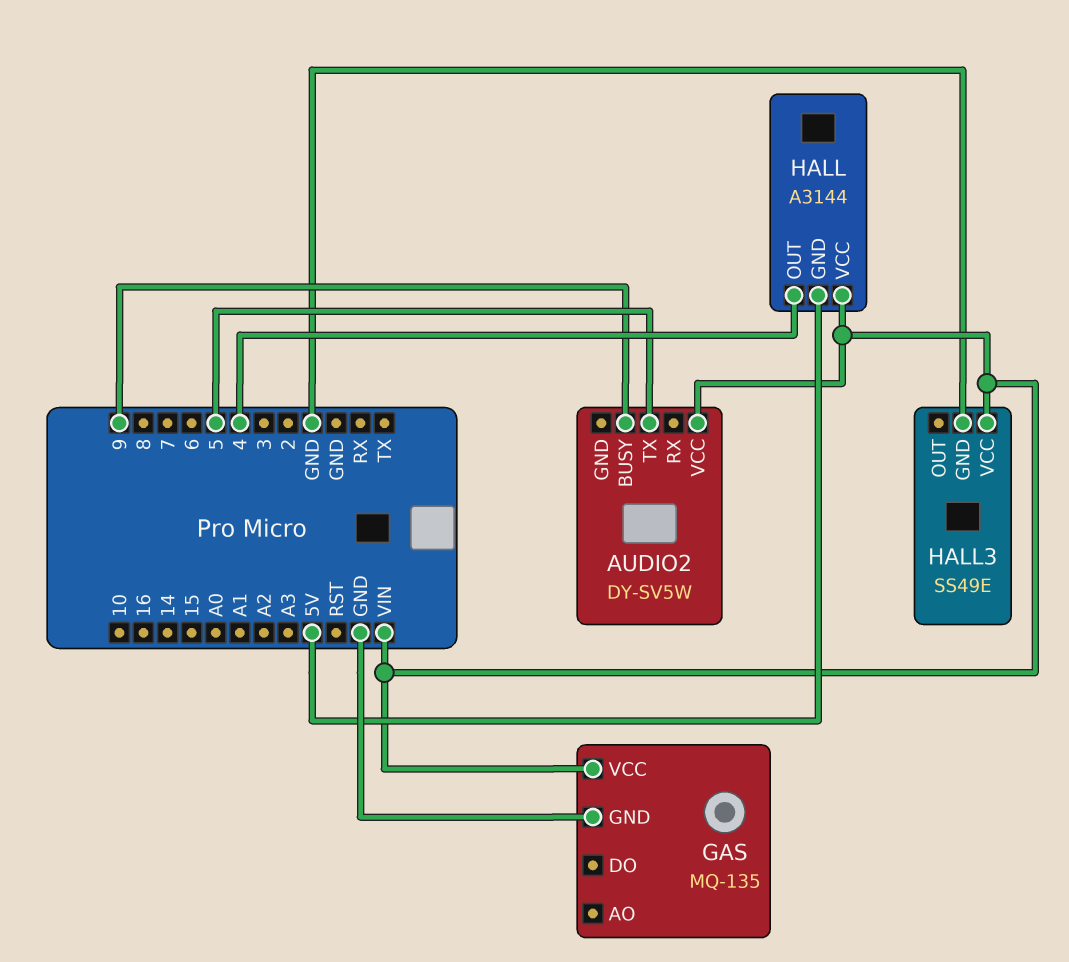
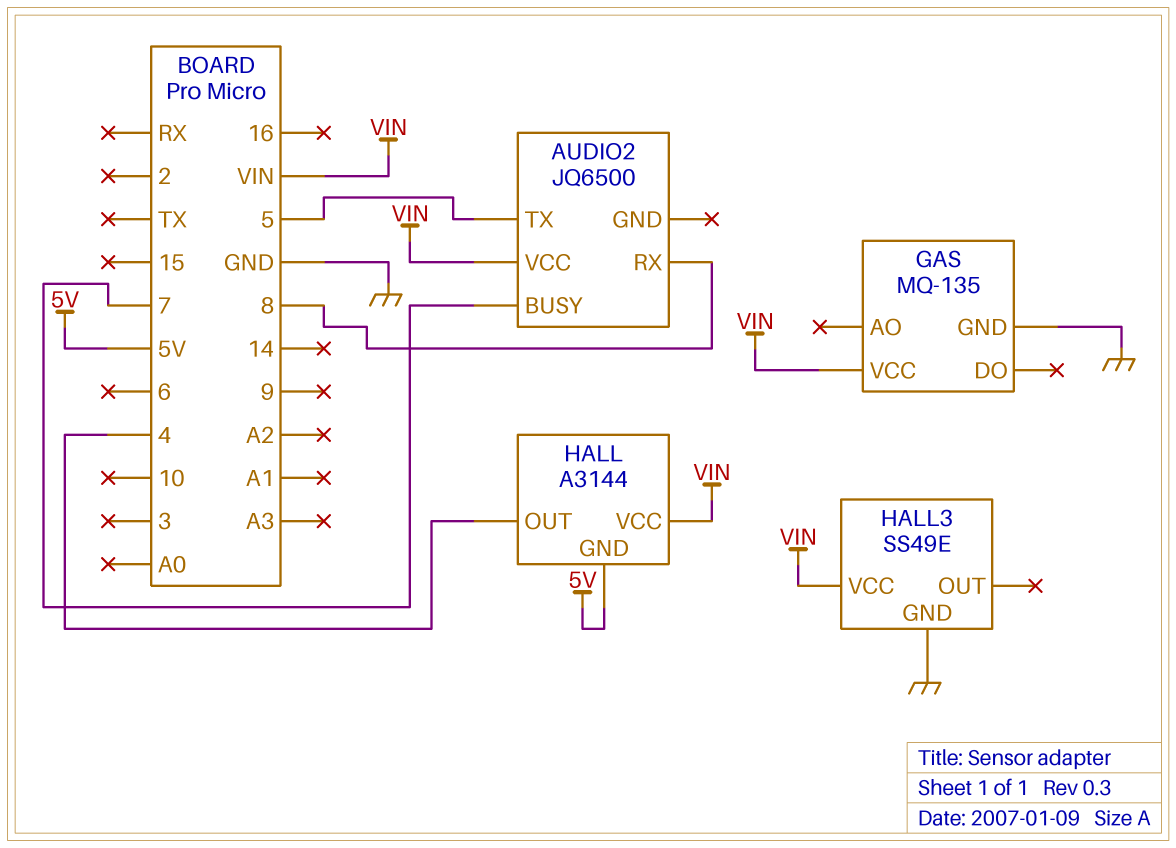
AUDIO2: DY-SV5W -> JQ6500
AUDIO2 pin BUSY: 9 -> 7
AUDIO2 pin RX: none -> 8

